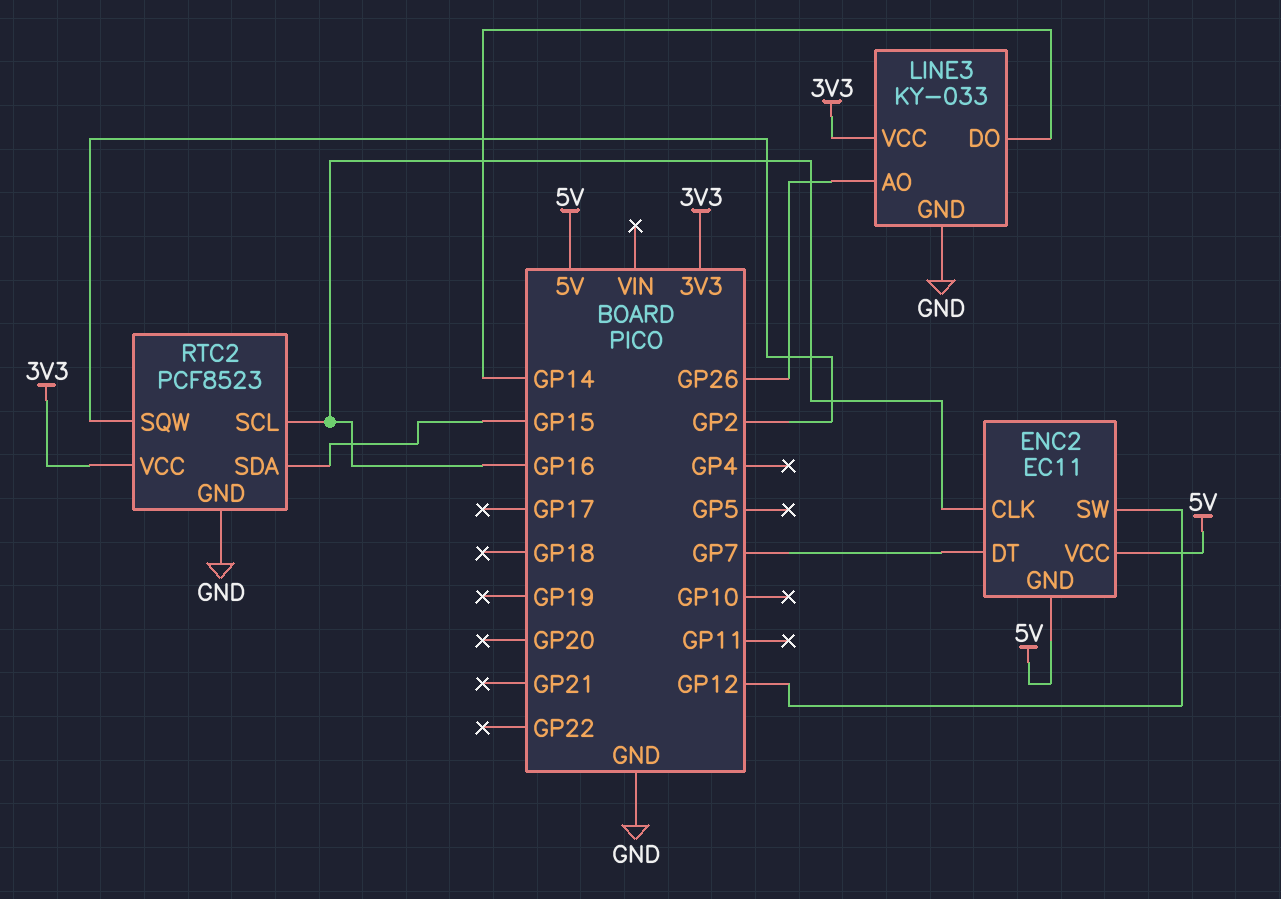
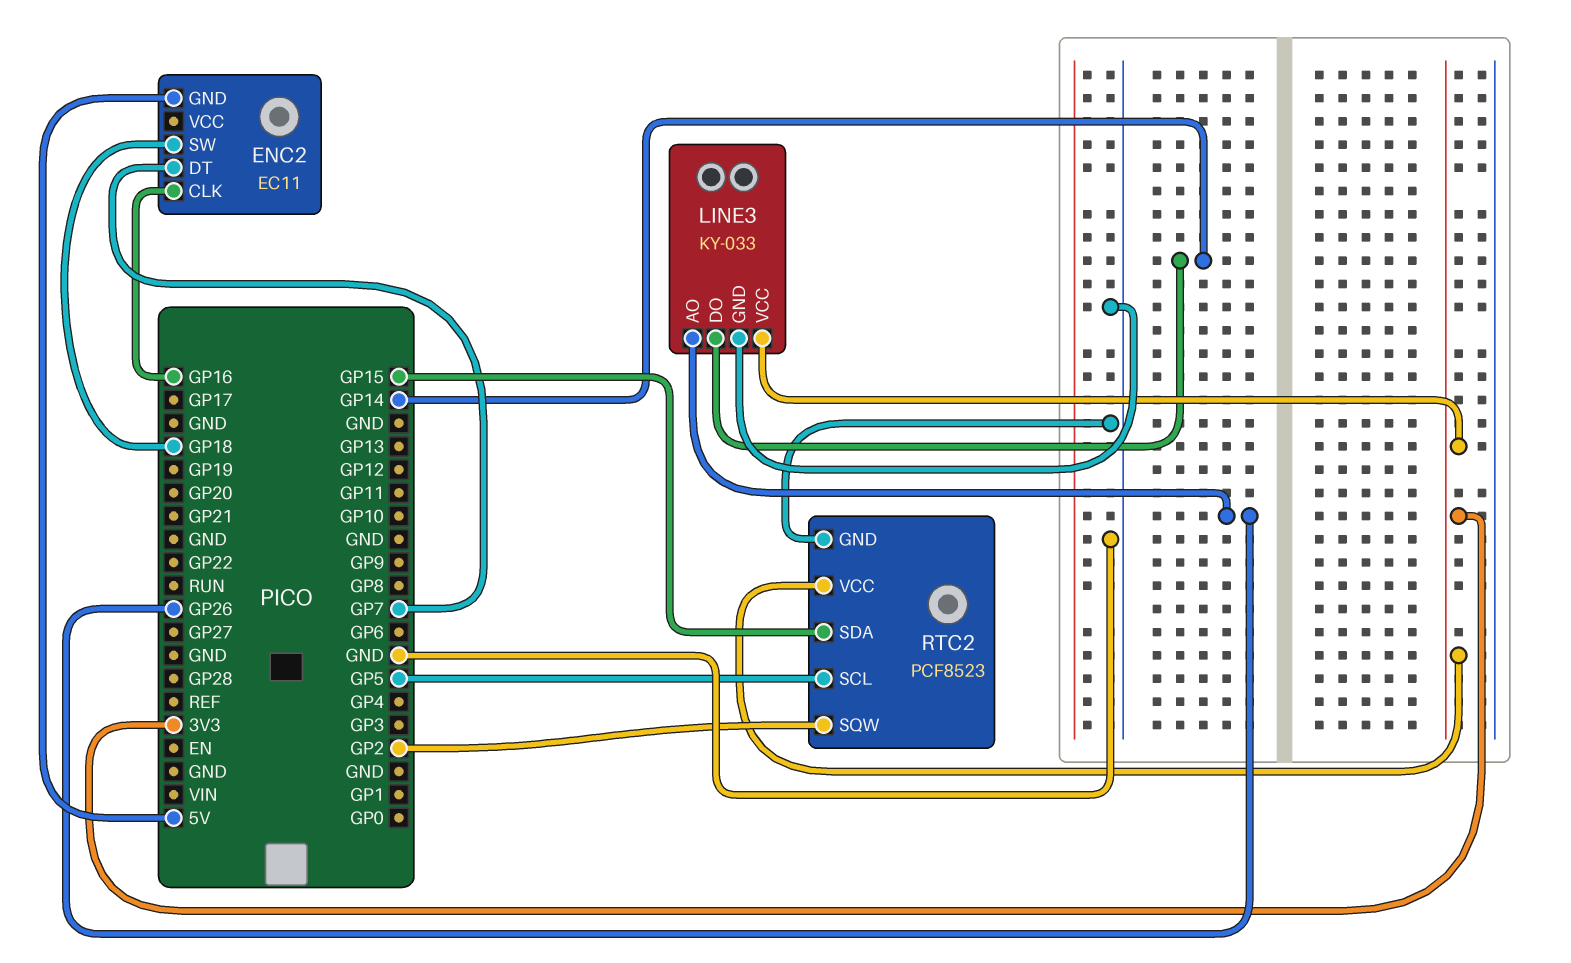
ENC2 pin SW: GP12 -> GP18
ENC2 pin VCC: 5V -> none
RTC2 pin SCL: GP16 -> GP5

